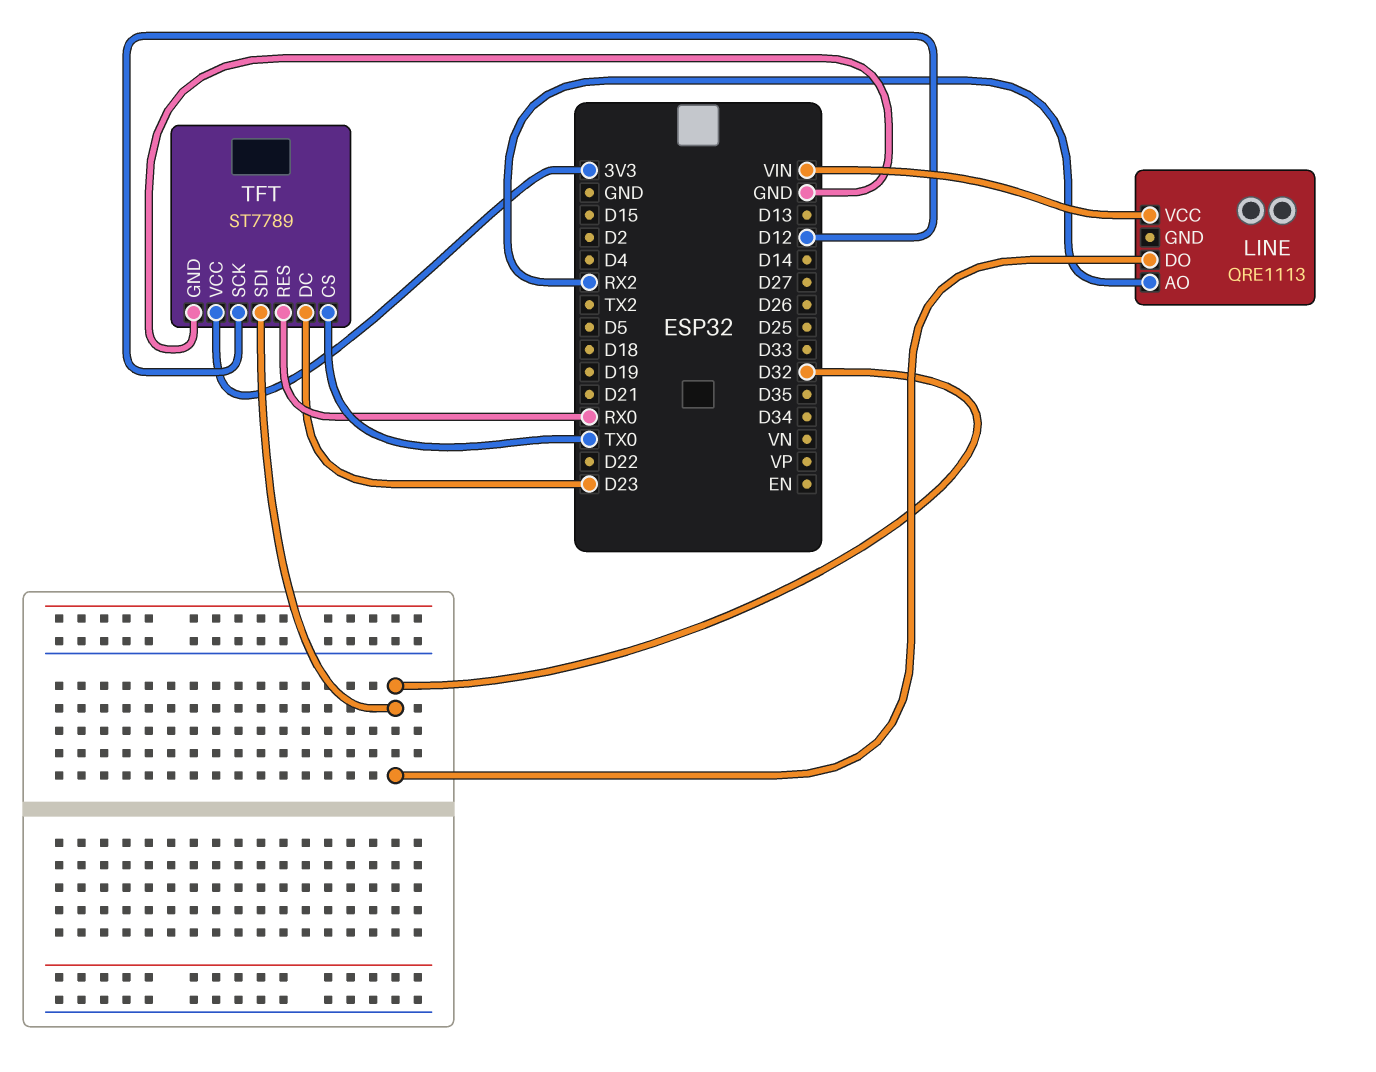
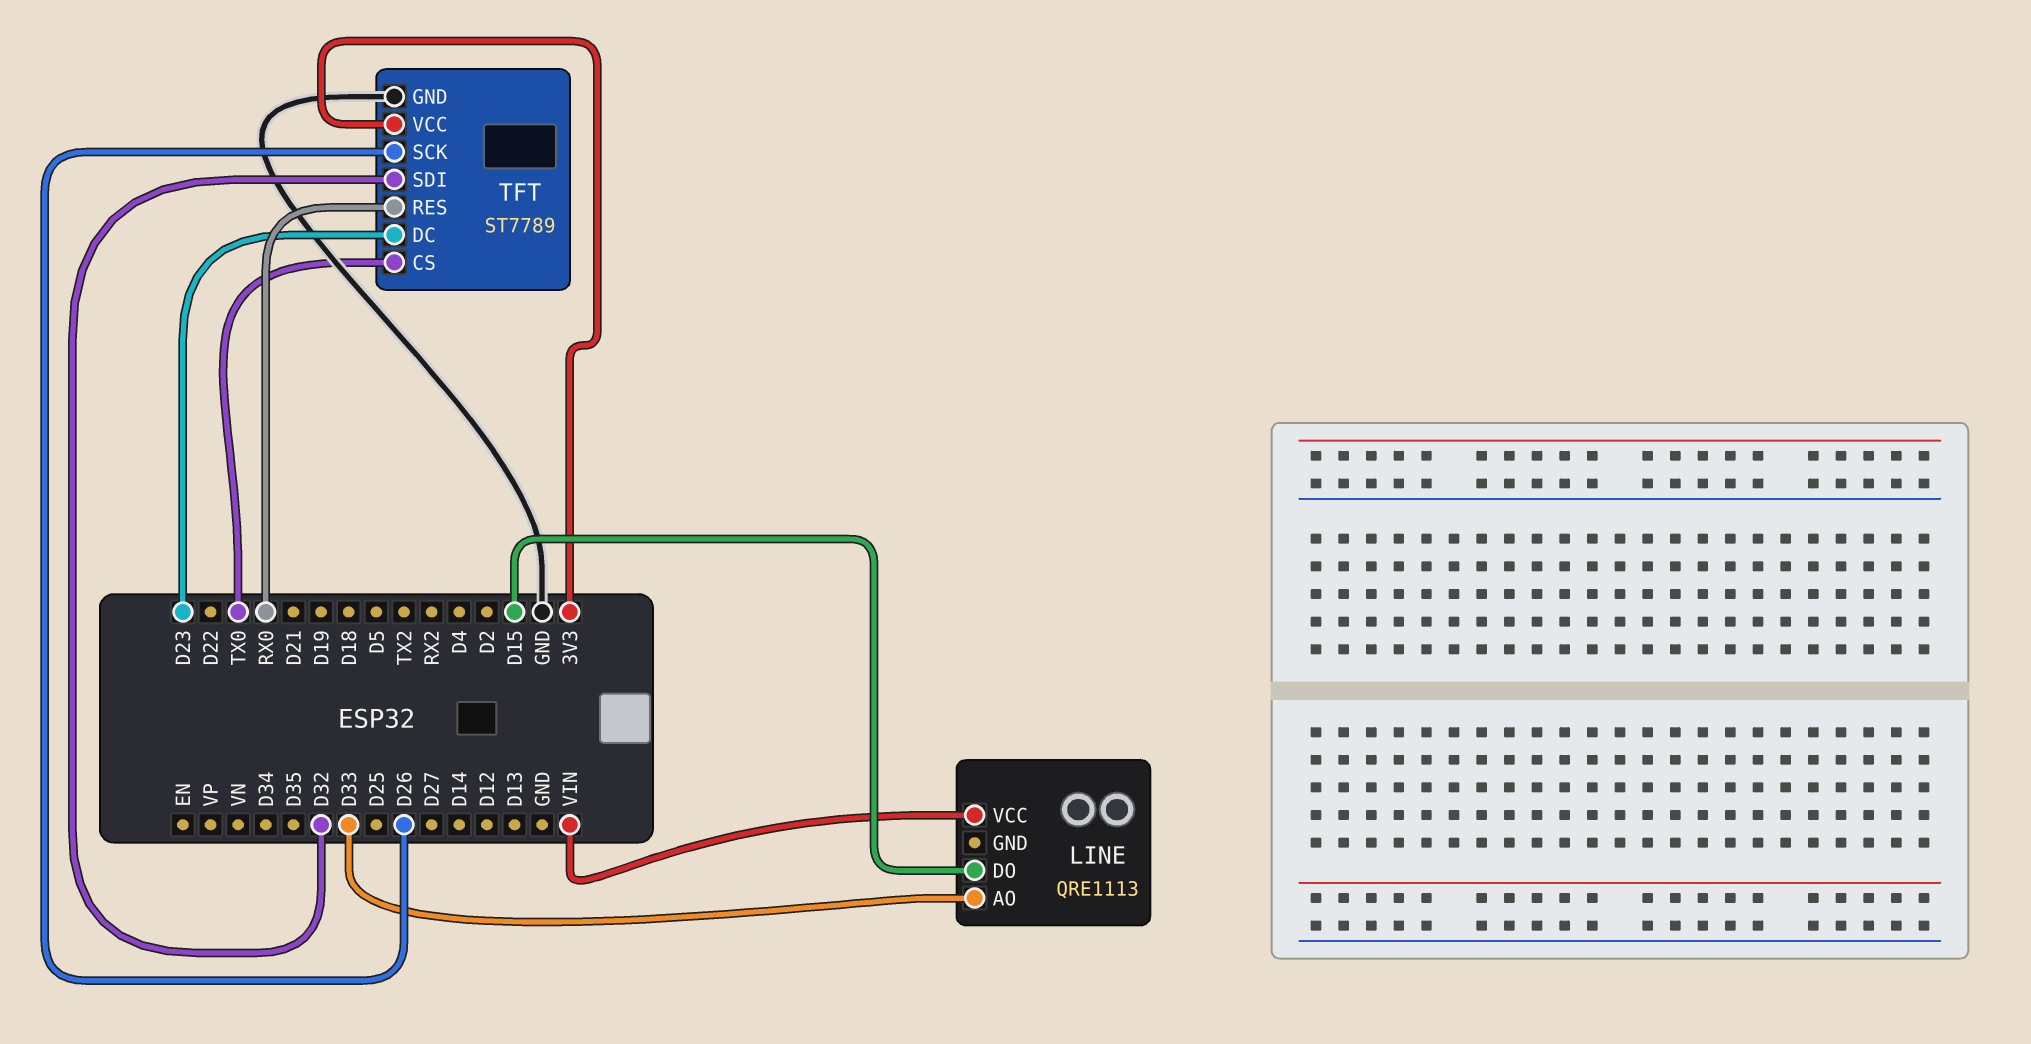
LINE pin AO: RX2 -> D33
LINE pin DO: D32 -> D15
TFT pin SCK: D12 -> D26

